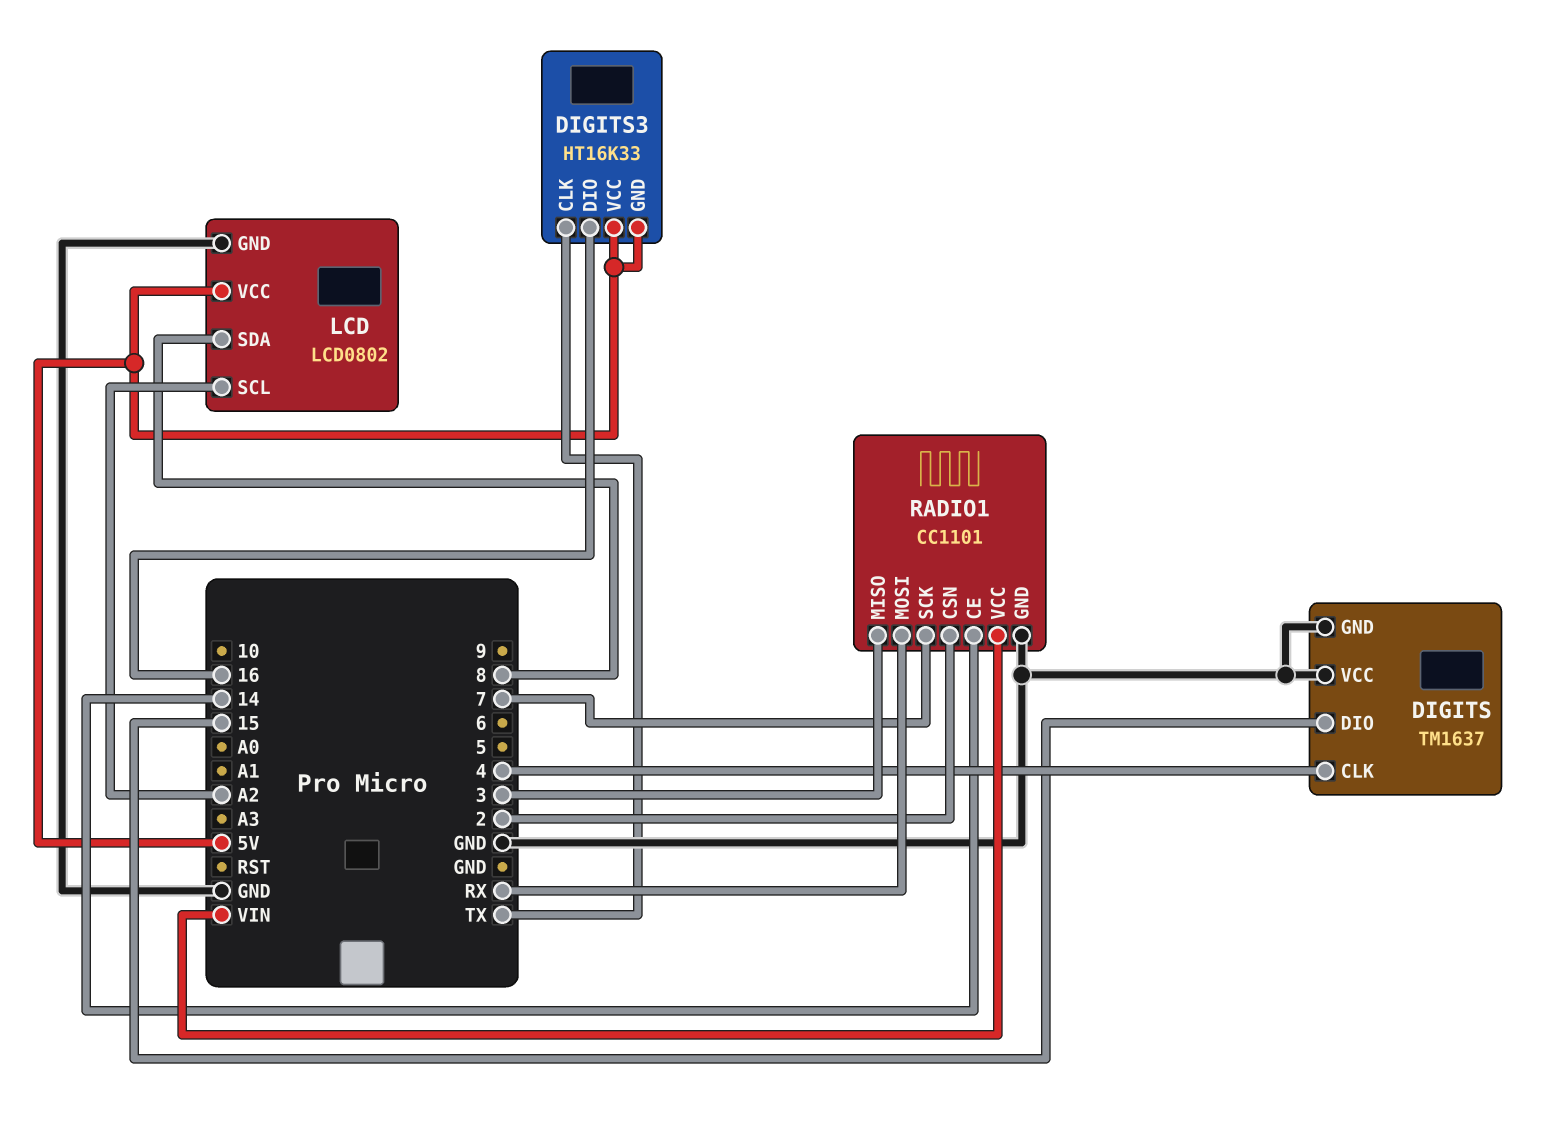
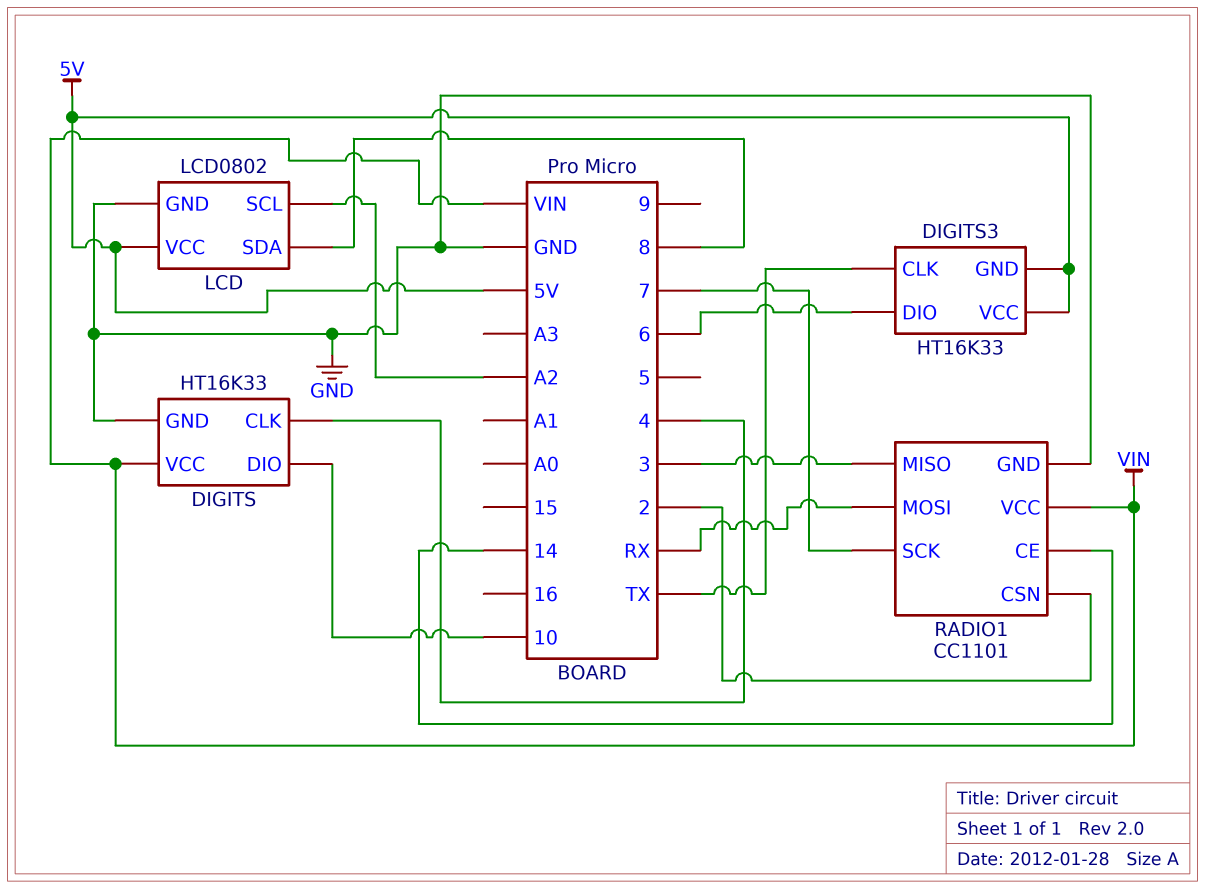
DIGITS: TM1637 -> HT16K33
DIGITS pin DIO: 15 -> 10
DIGITS pin VCC: GND -> VIN
DIGITS3 pin DIO: 16 -> 6

